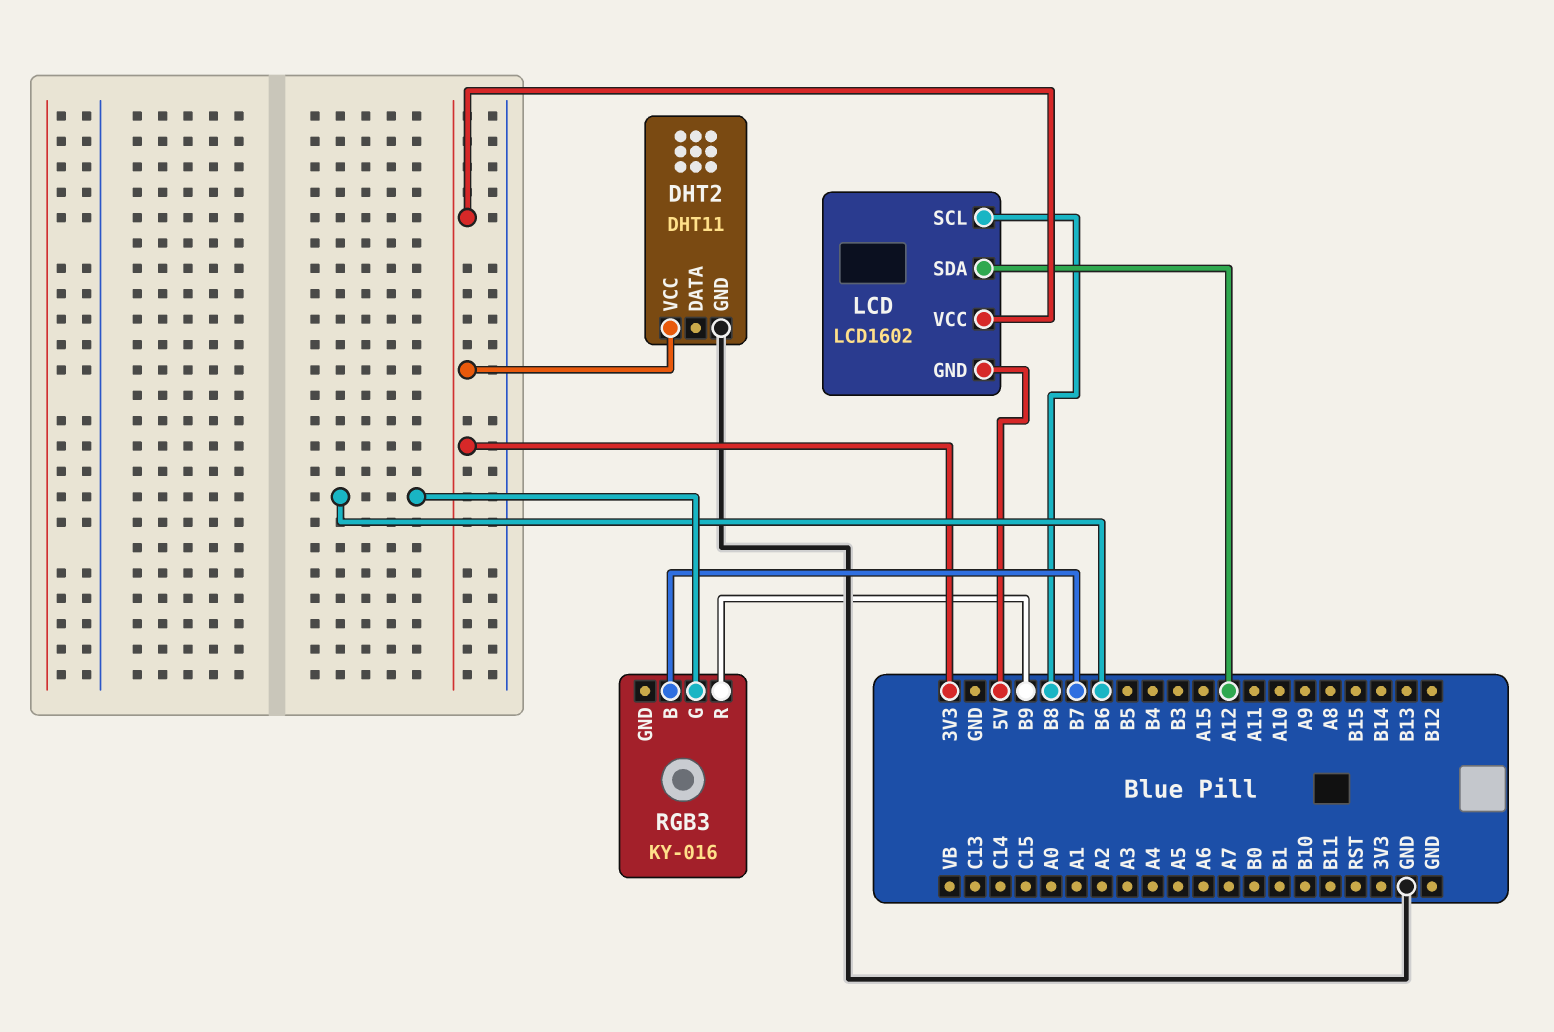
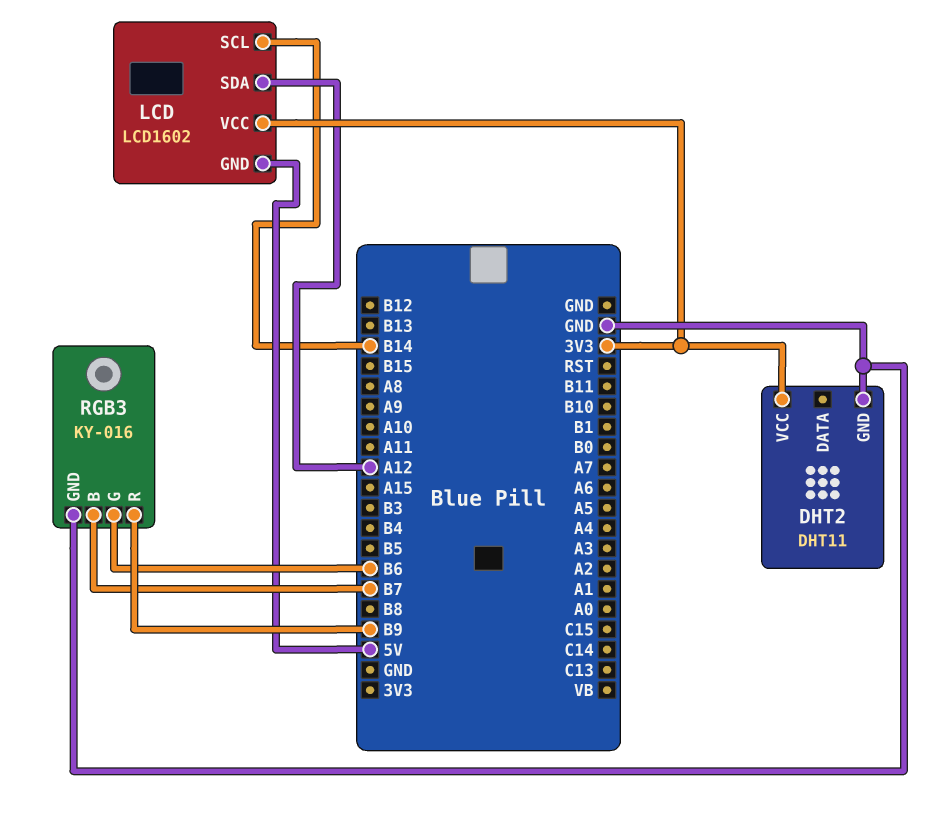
LCD pin SCL: B8 -> B14
RGB3 pin GND: none -> GND

